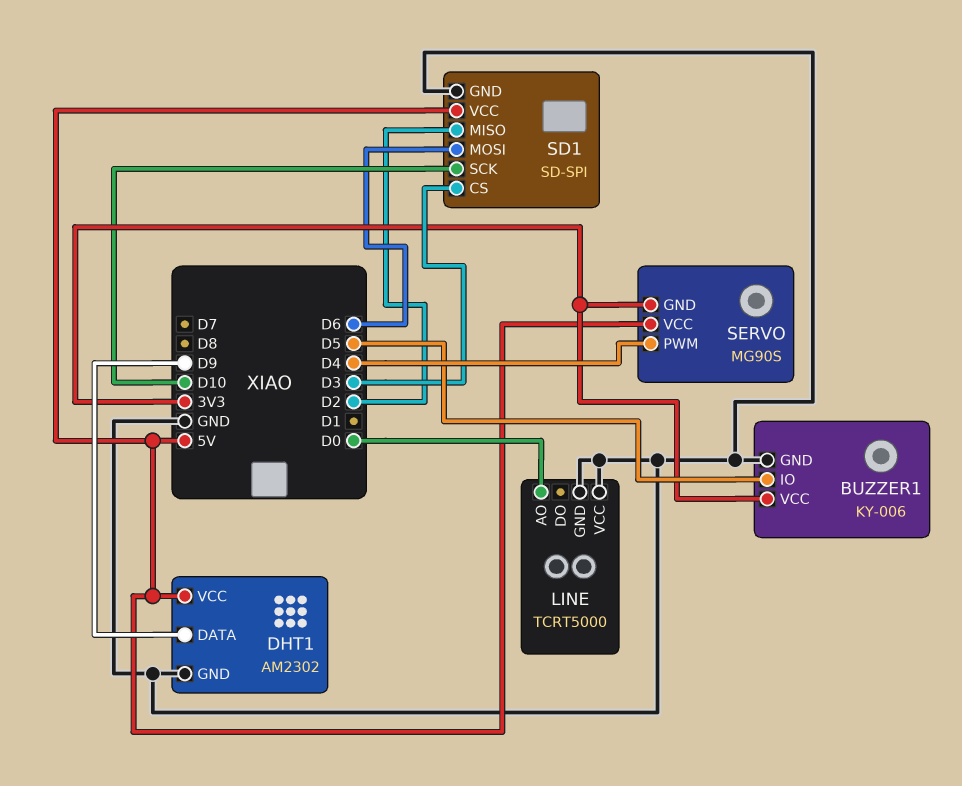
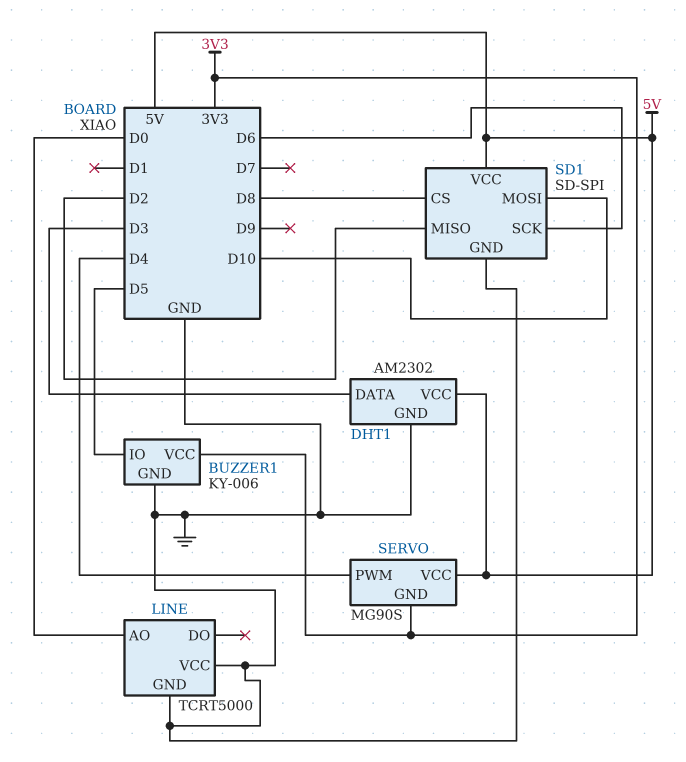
DHT1 pin DATA: D9 -> D3
SD1 pin CS: D3 -> D8
SD1 pin MOSI: D6 -> D10
SD1 pin SCK: D10 -> D6

